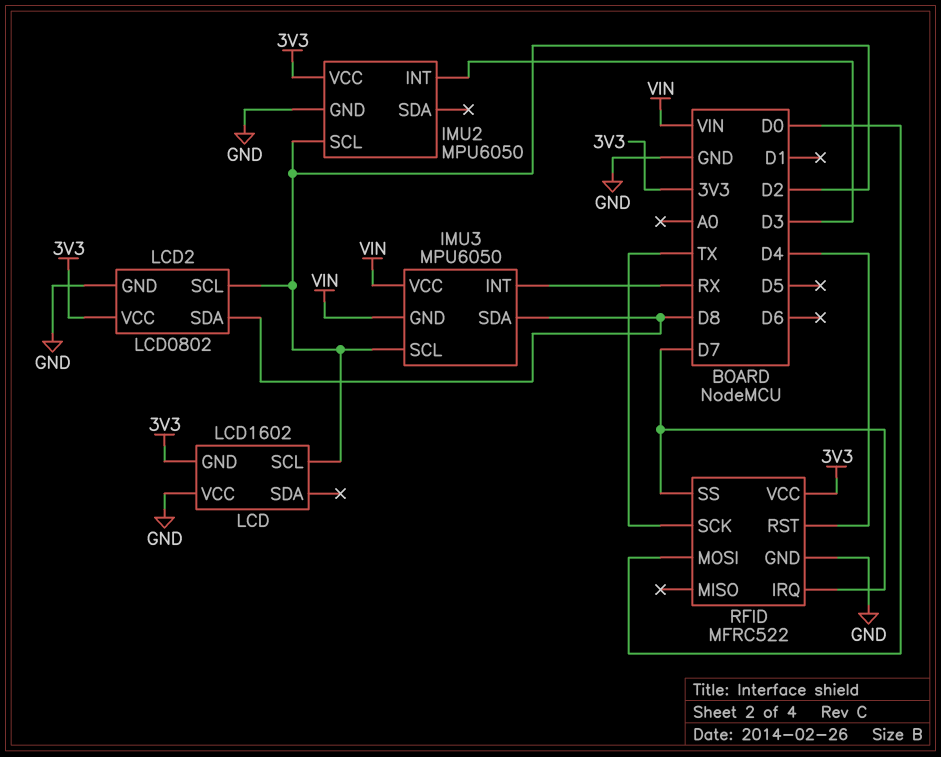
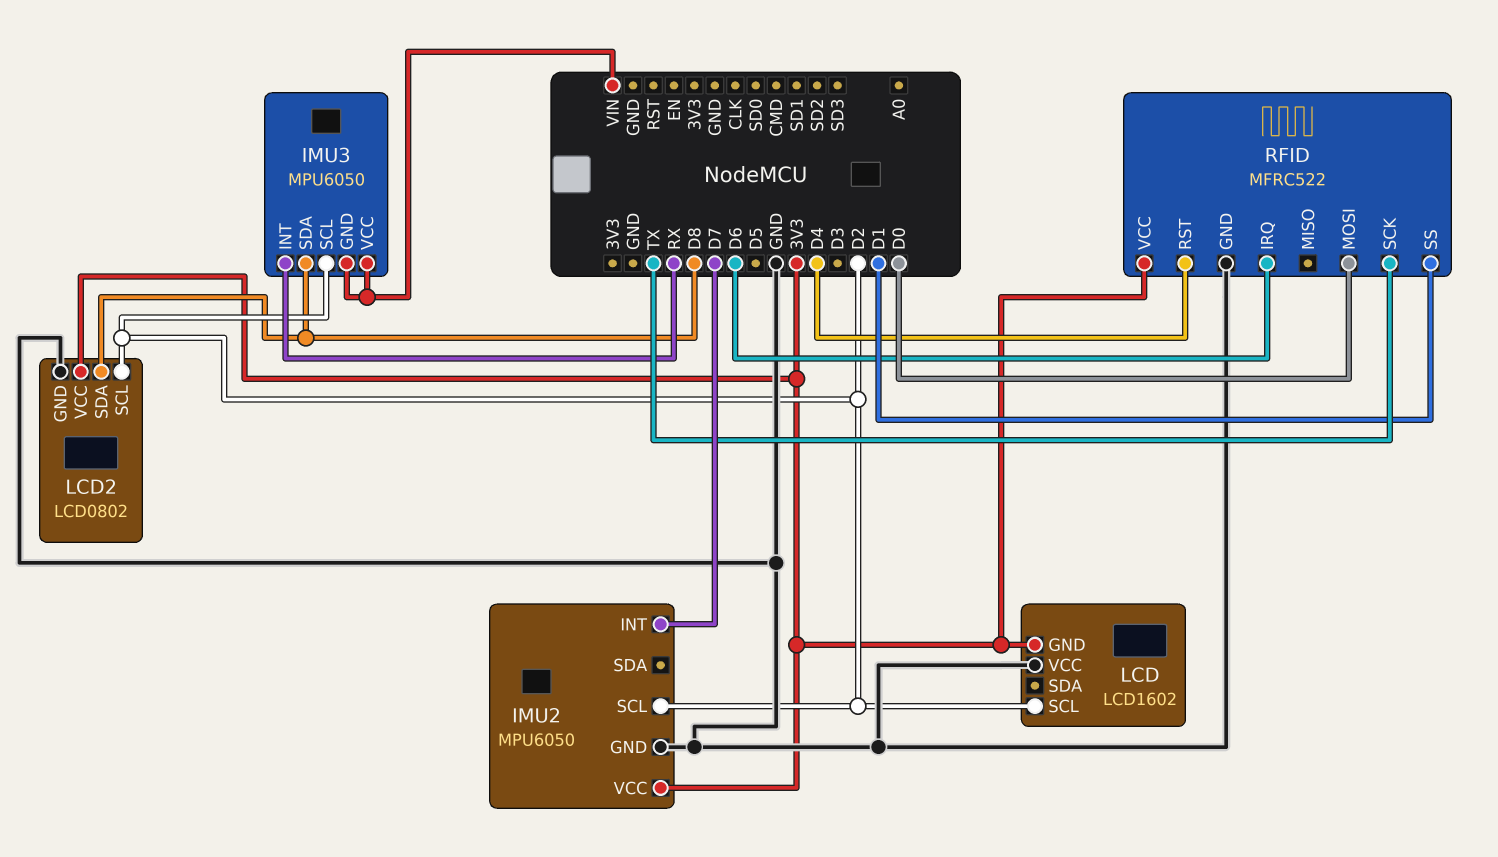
IMU2 pin INT: D3 -> D7
RFID pin IRQ: D7 -> D6
RFID pin SS: D7 -> D1

